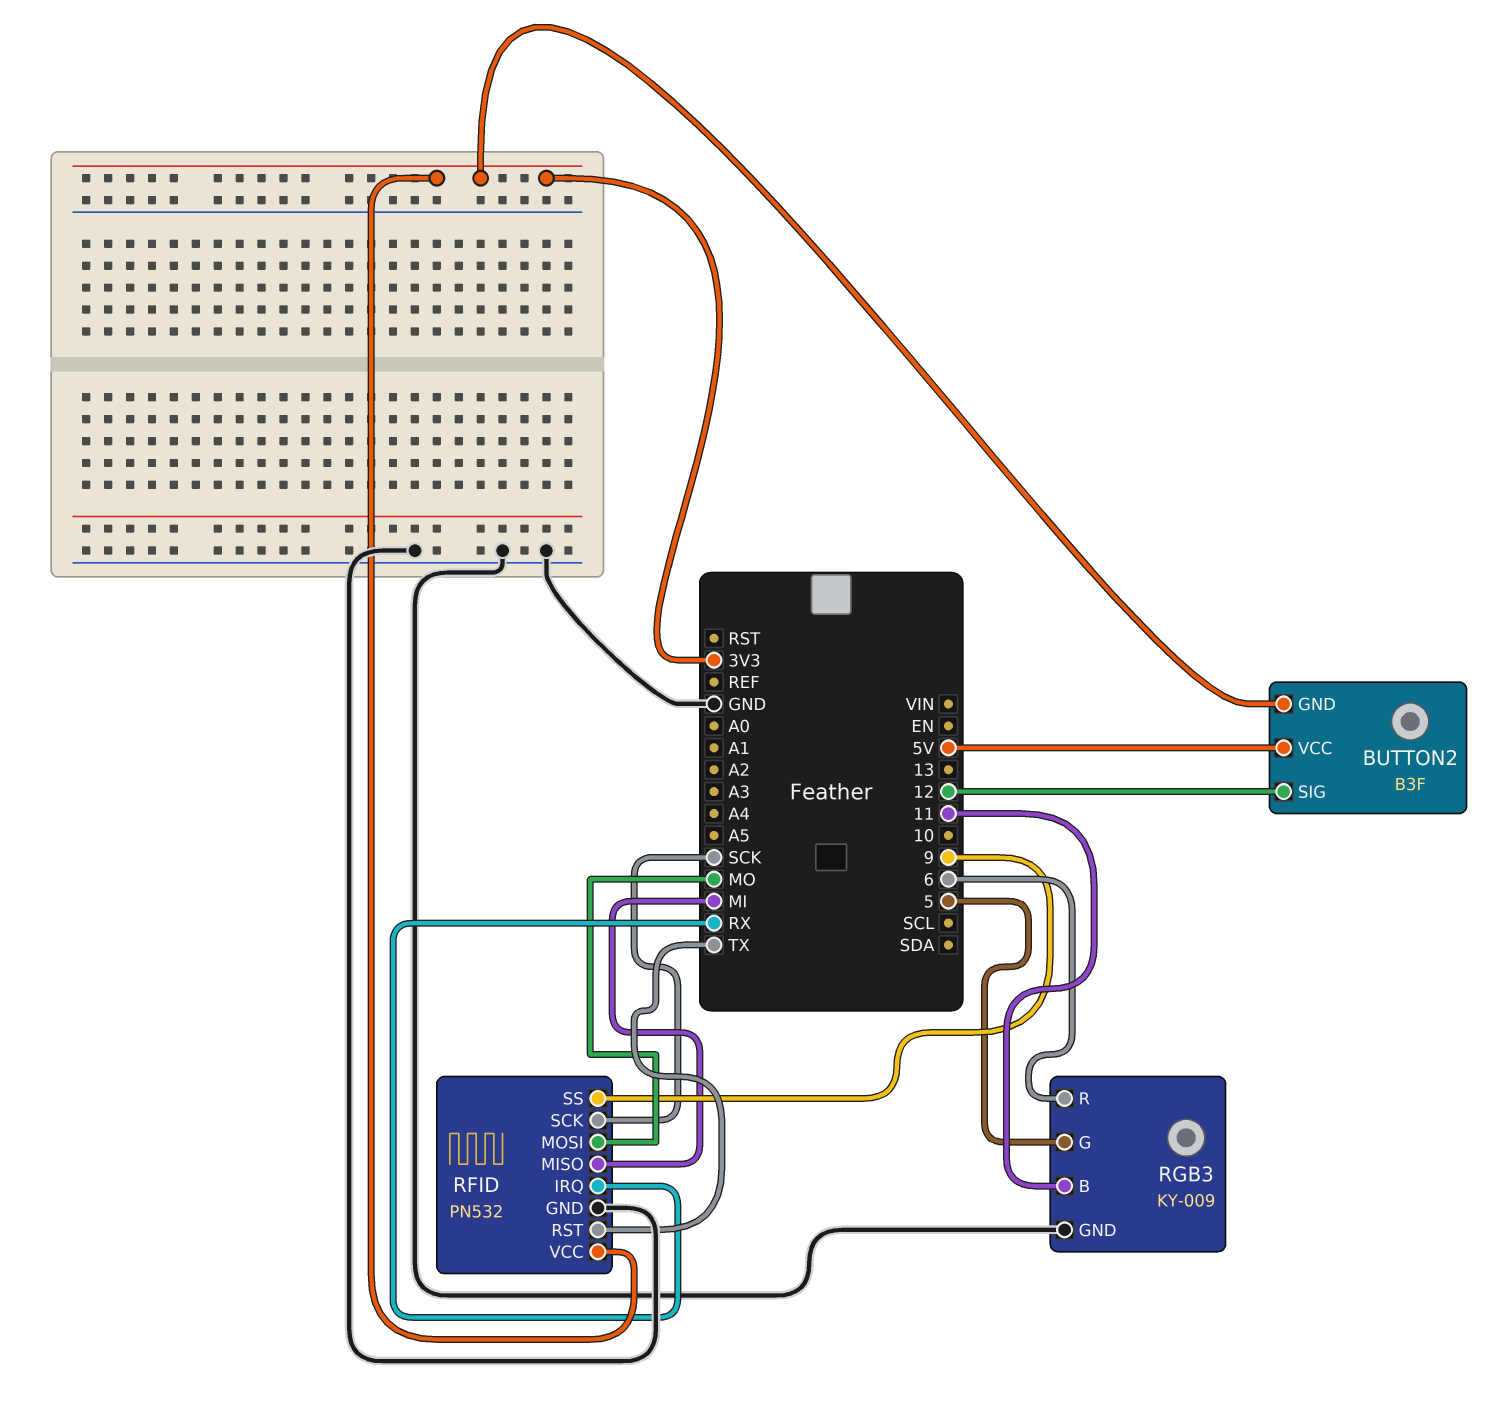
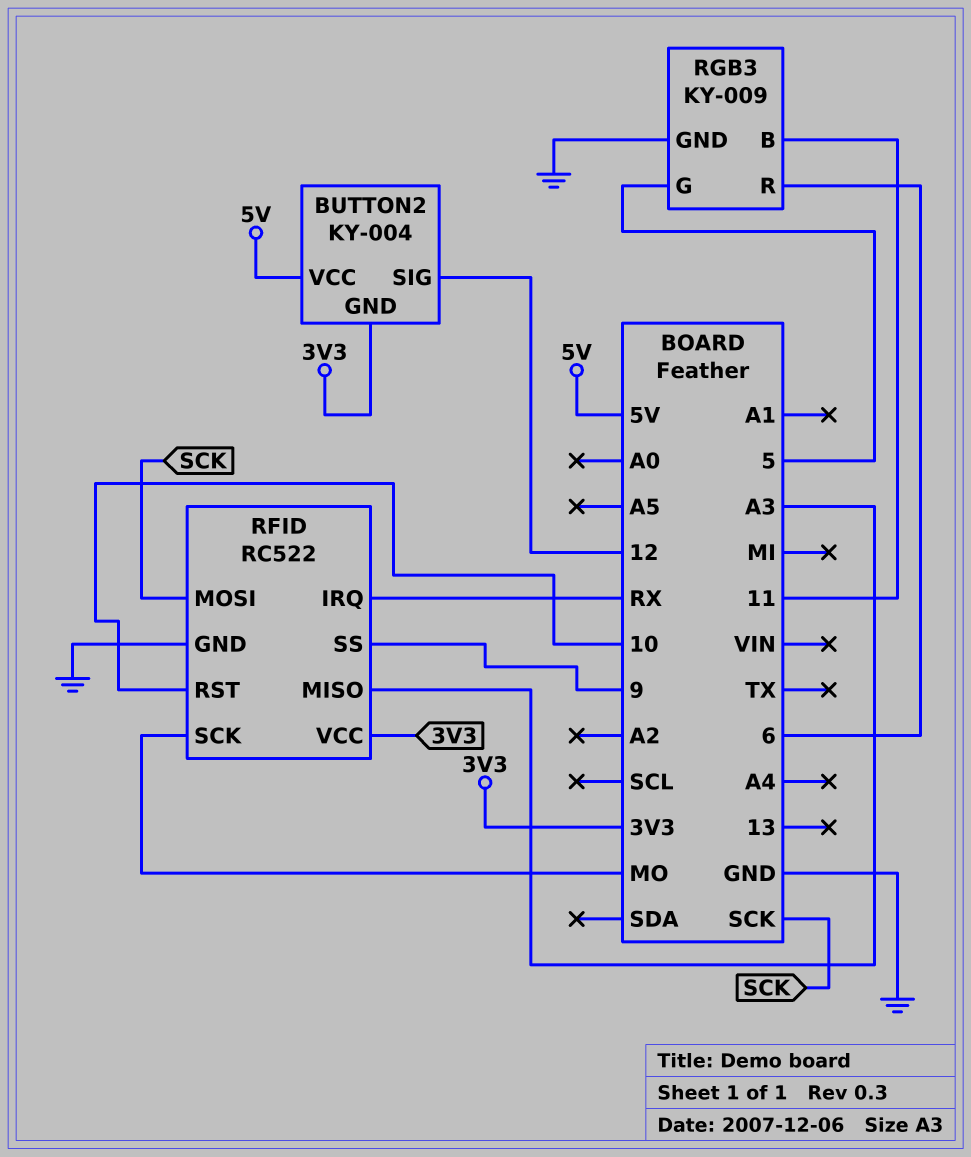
BUTTON2: B3F -> KY-004
RFID: PN532 -> RC522
RFID pin MISO: MI -> A3
RFID pin MOSI: MO -> SCK
RFID pin RST: TX -> 10
RFID pin SCK: SCK -> MO

